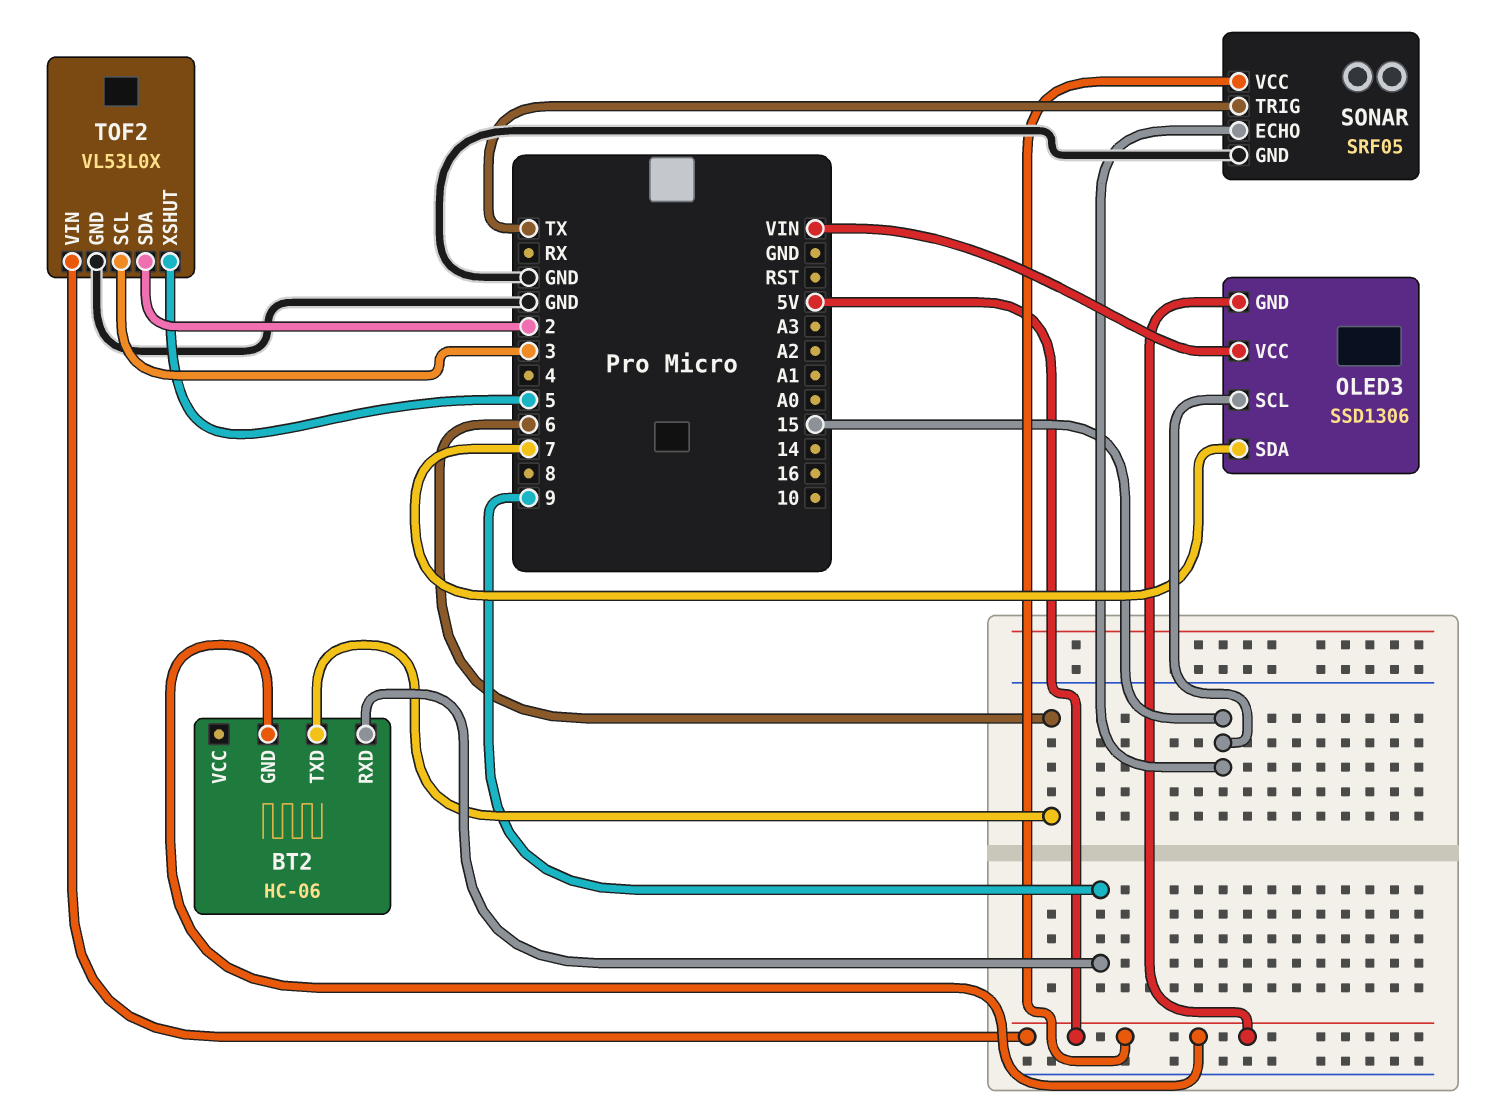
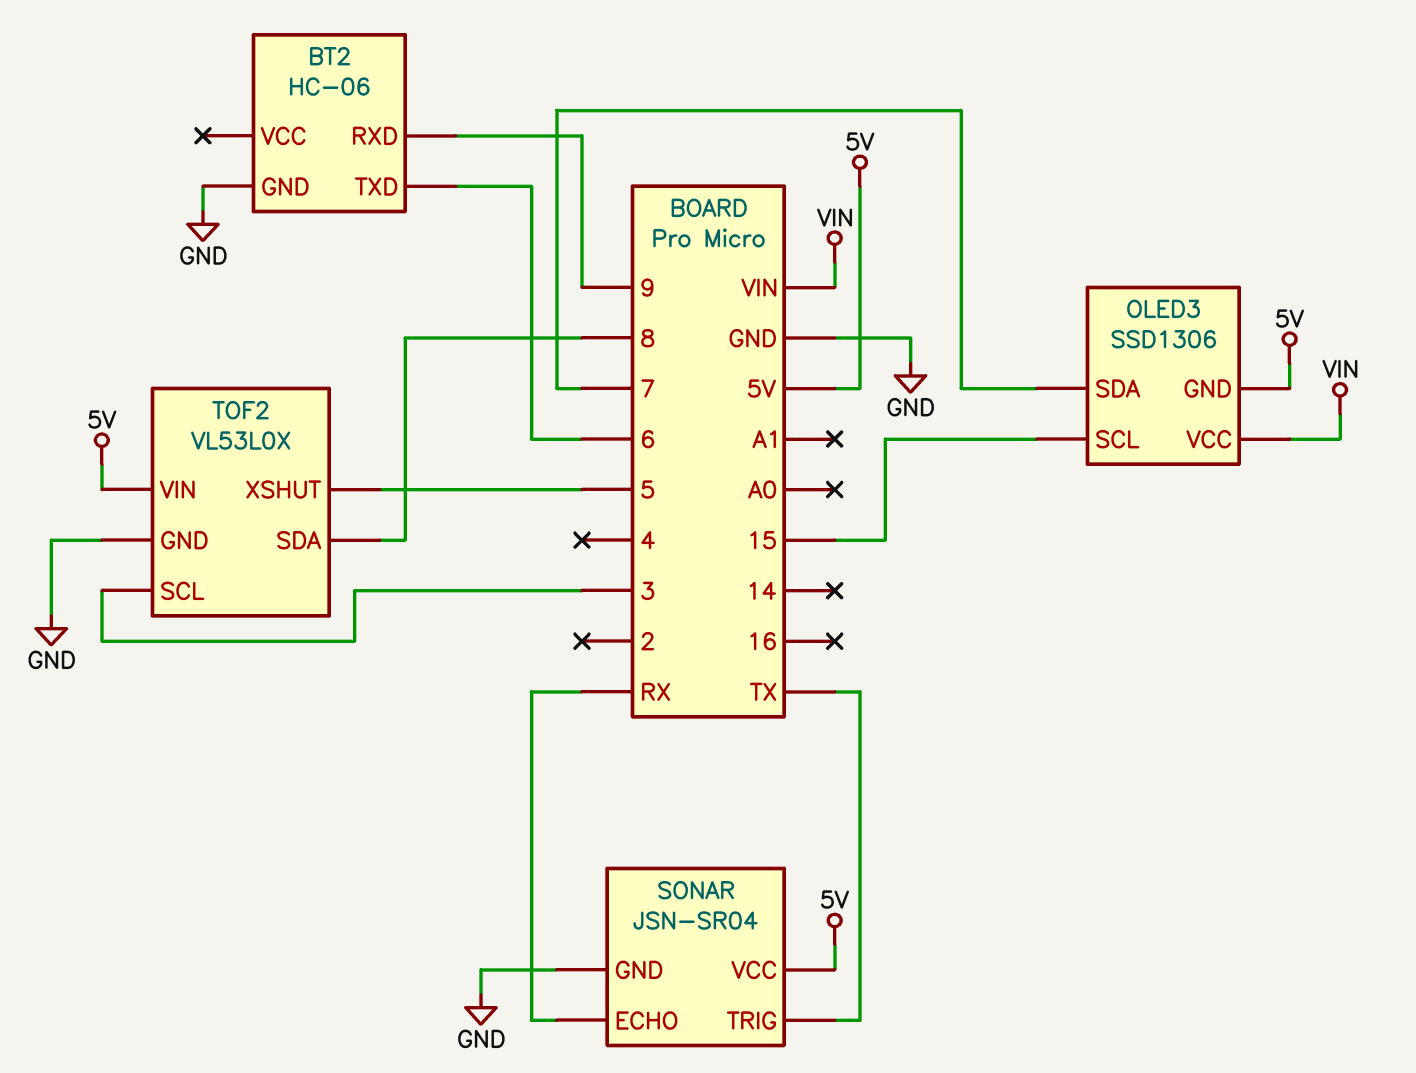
BT2 pin GND: 5V -> GND
SONAR: SRF05 -> JSN-SR04
SONAR pin ECHO: 15 -> RX
TOF2 pin SDA: 2 -> 8

